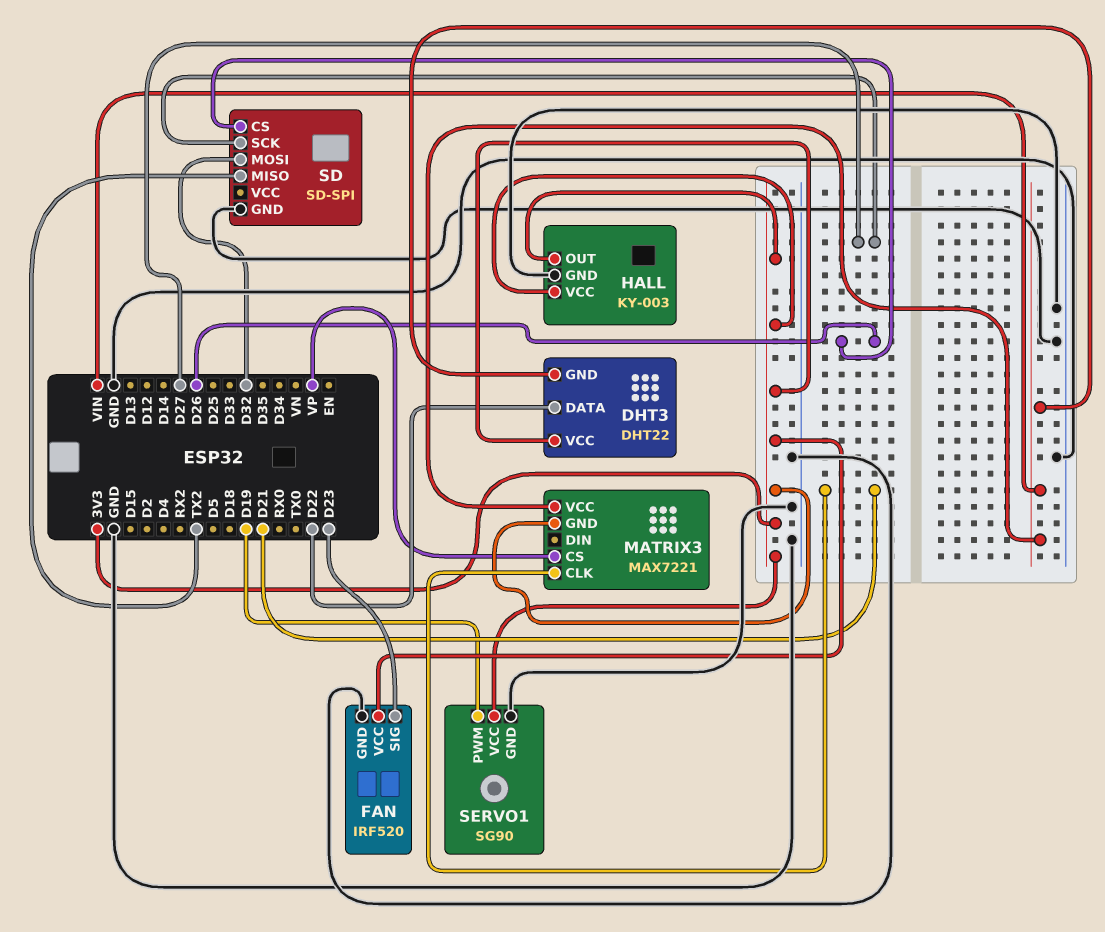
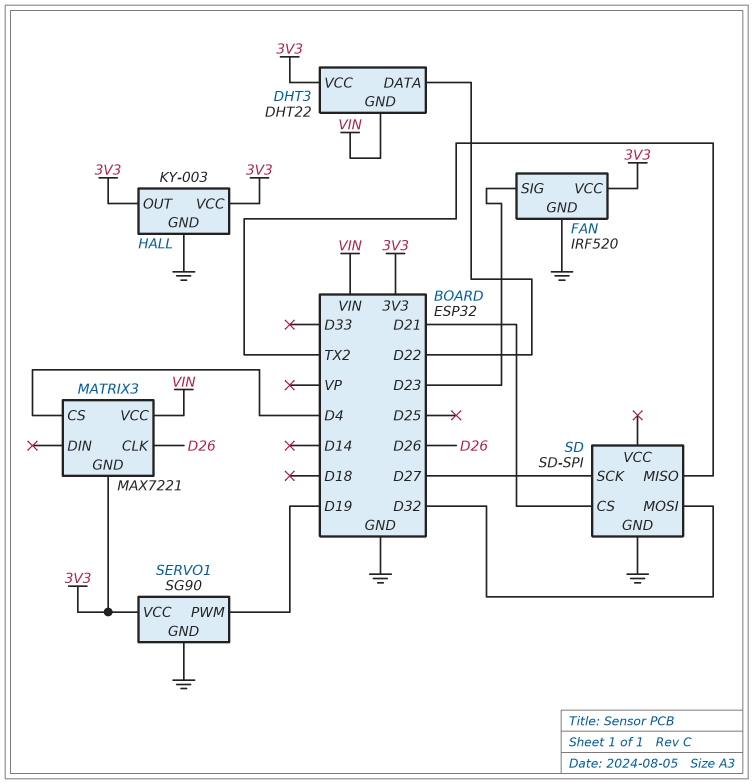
MATRIX3 pin CLK: D21 -> D26
MATRIX3 pin CS: VP -> D4
SD pin CS: D26 -> D21

